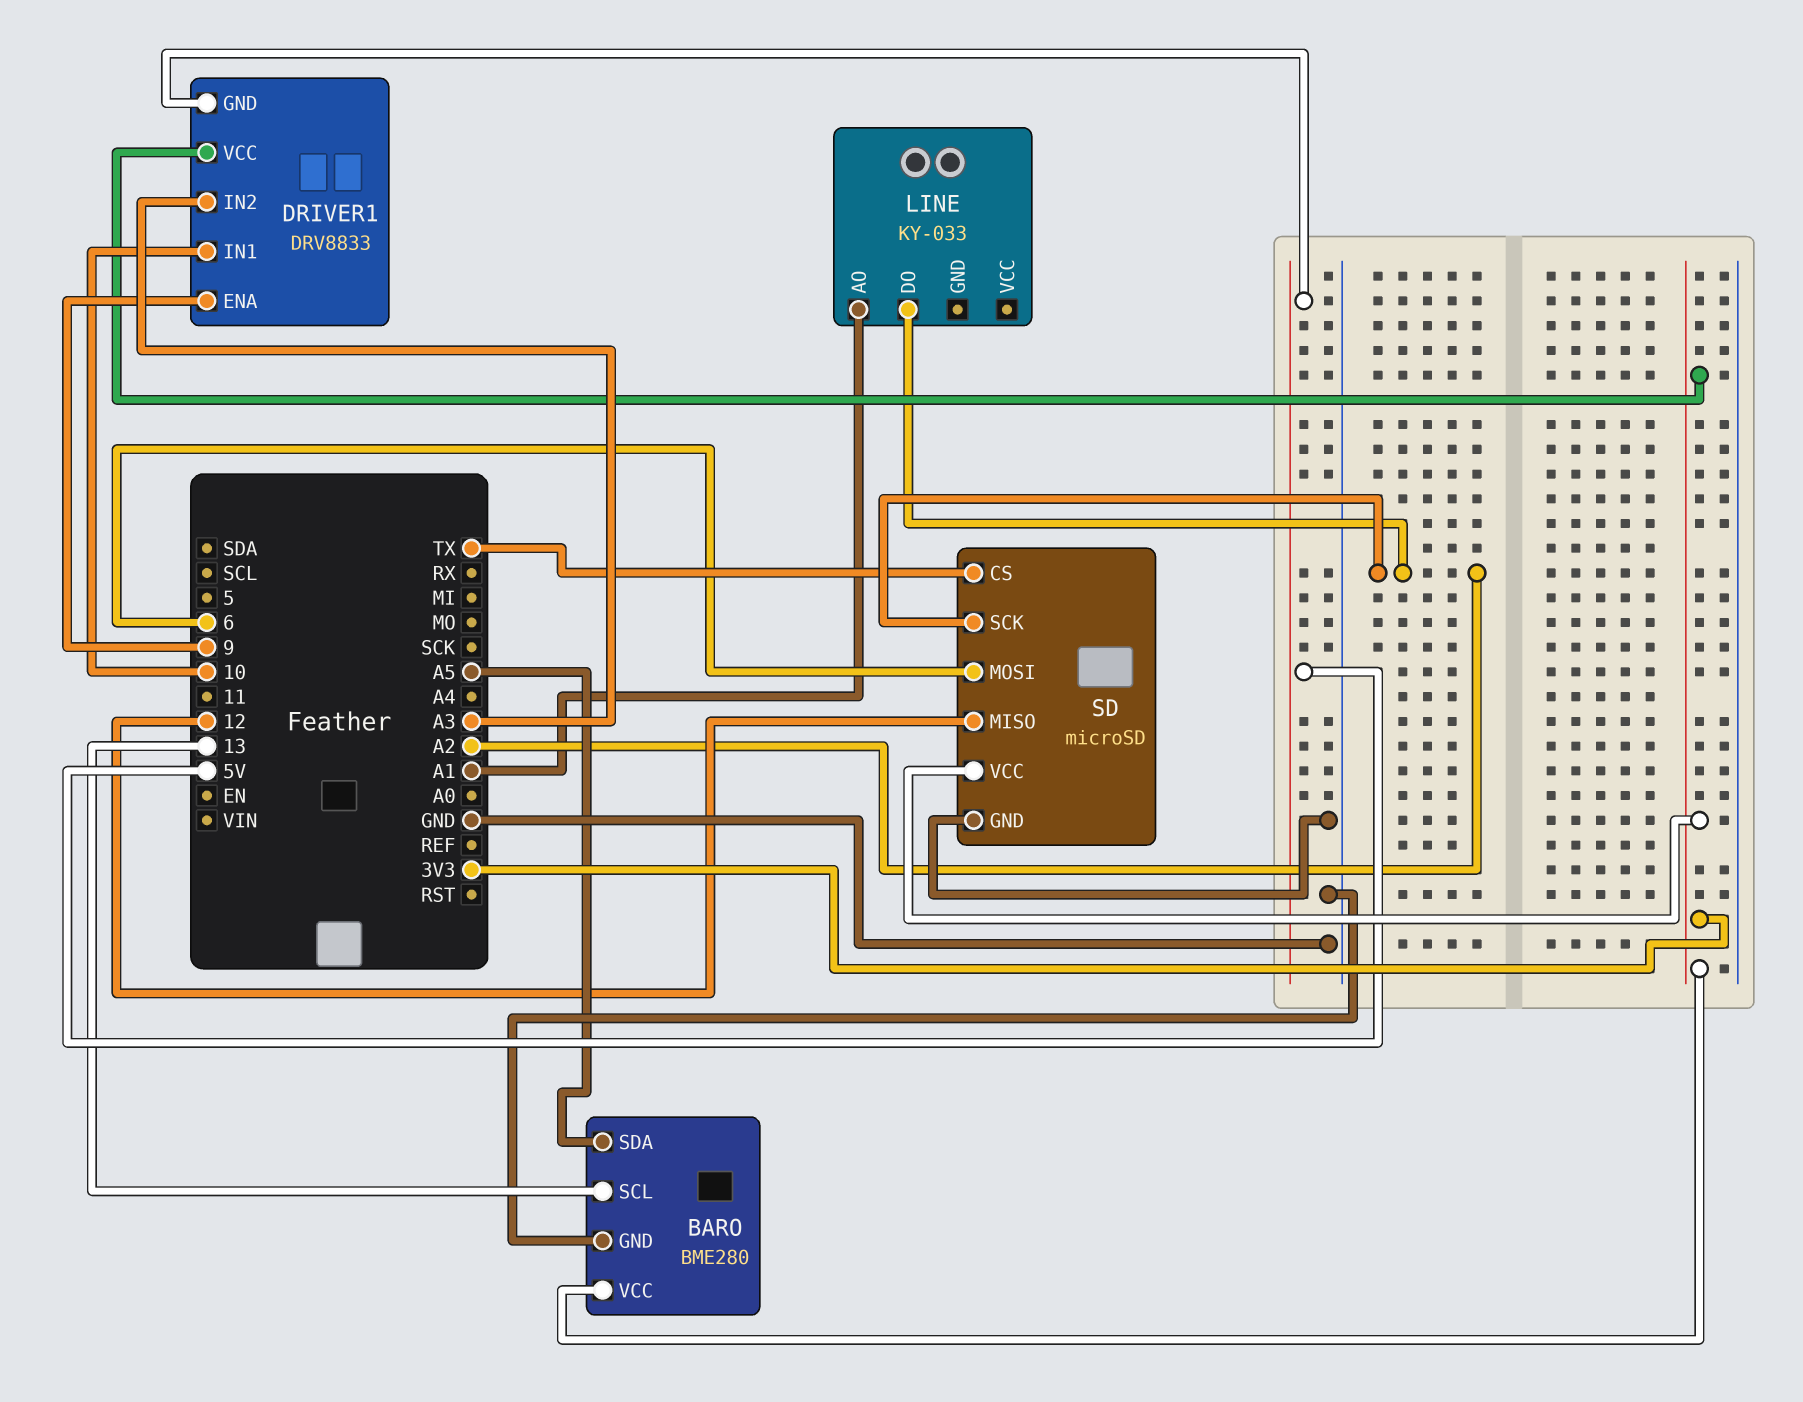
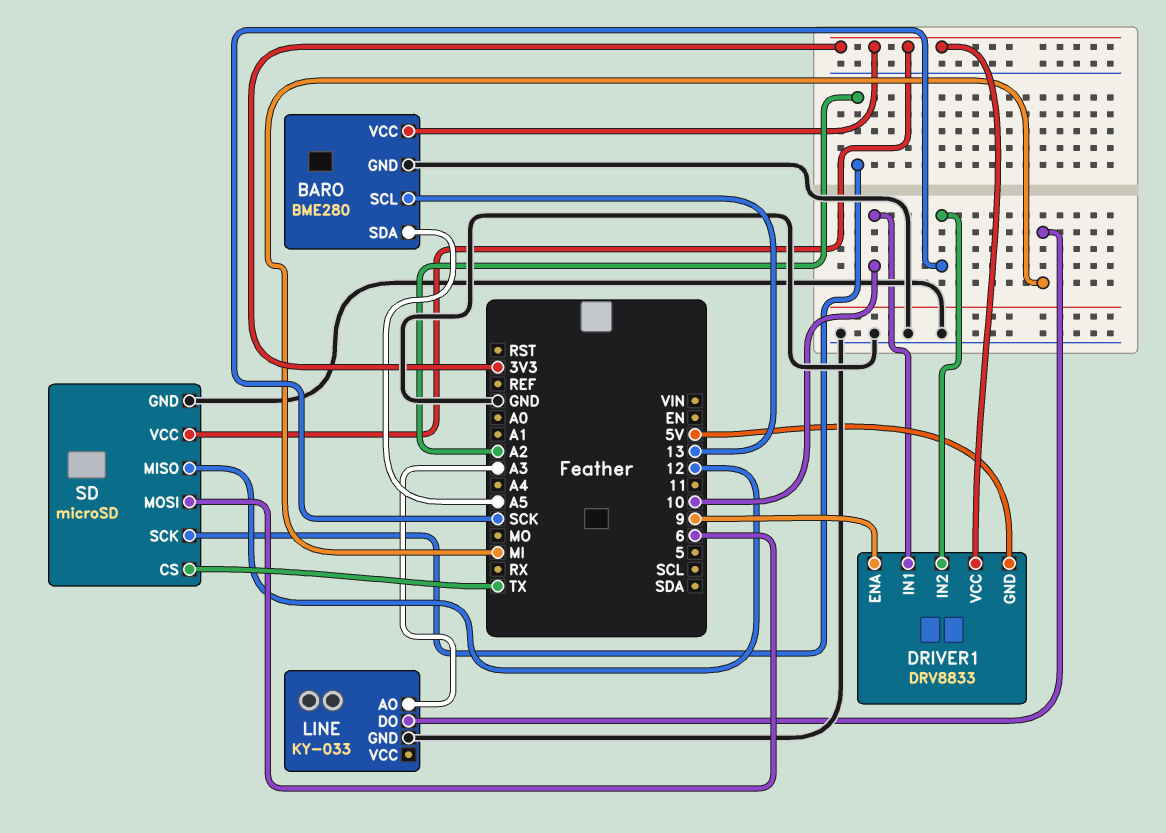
DRIVER1 pin IN2: A3 -> SCK
LINE pin AO: A1 -> A3
LINE pin DO: A2 -> MI
LINE pin GND: none -> GND

